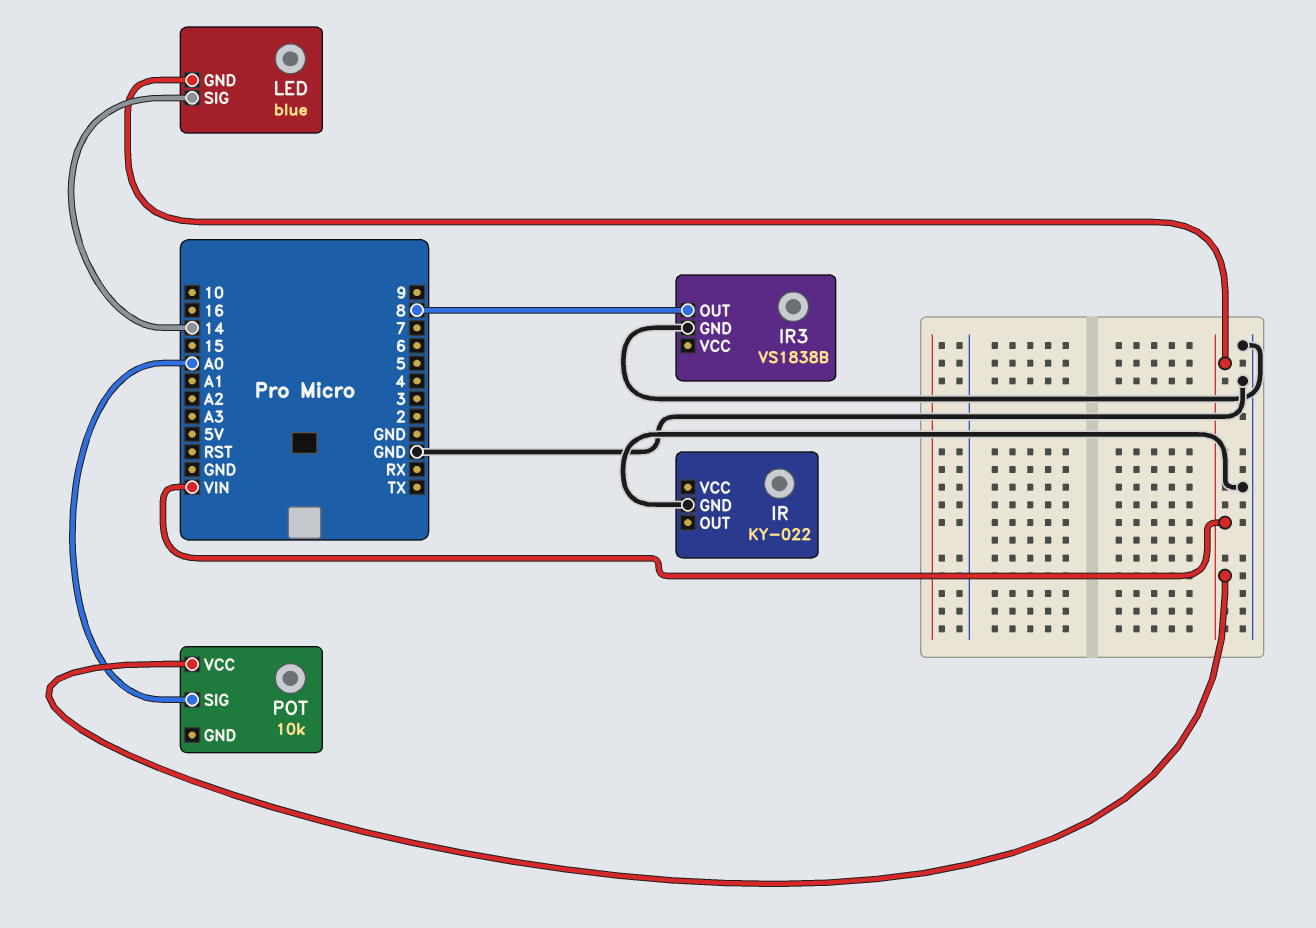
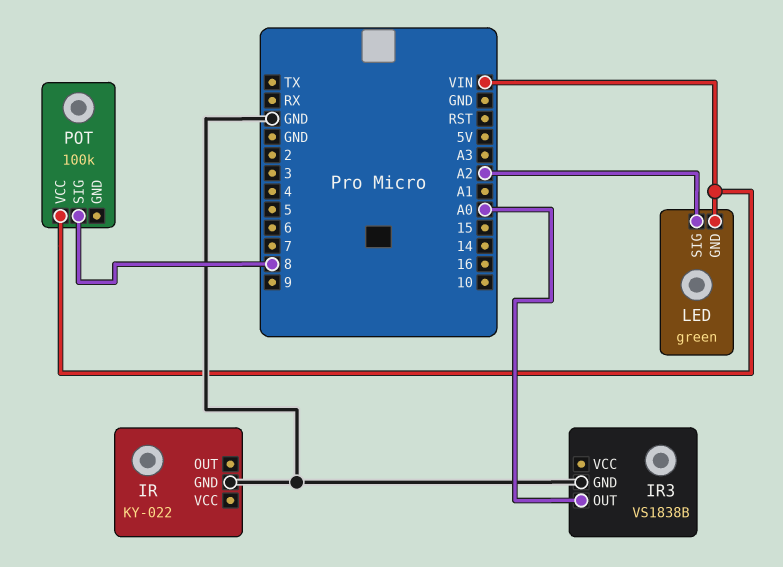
IR3 pin OUT: 8 -> A0
LED: blue -> green
LED pin SIG: 14 -> A2
POT: 10k -> 100k
POT pin SIG: A0 -> 8

